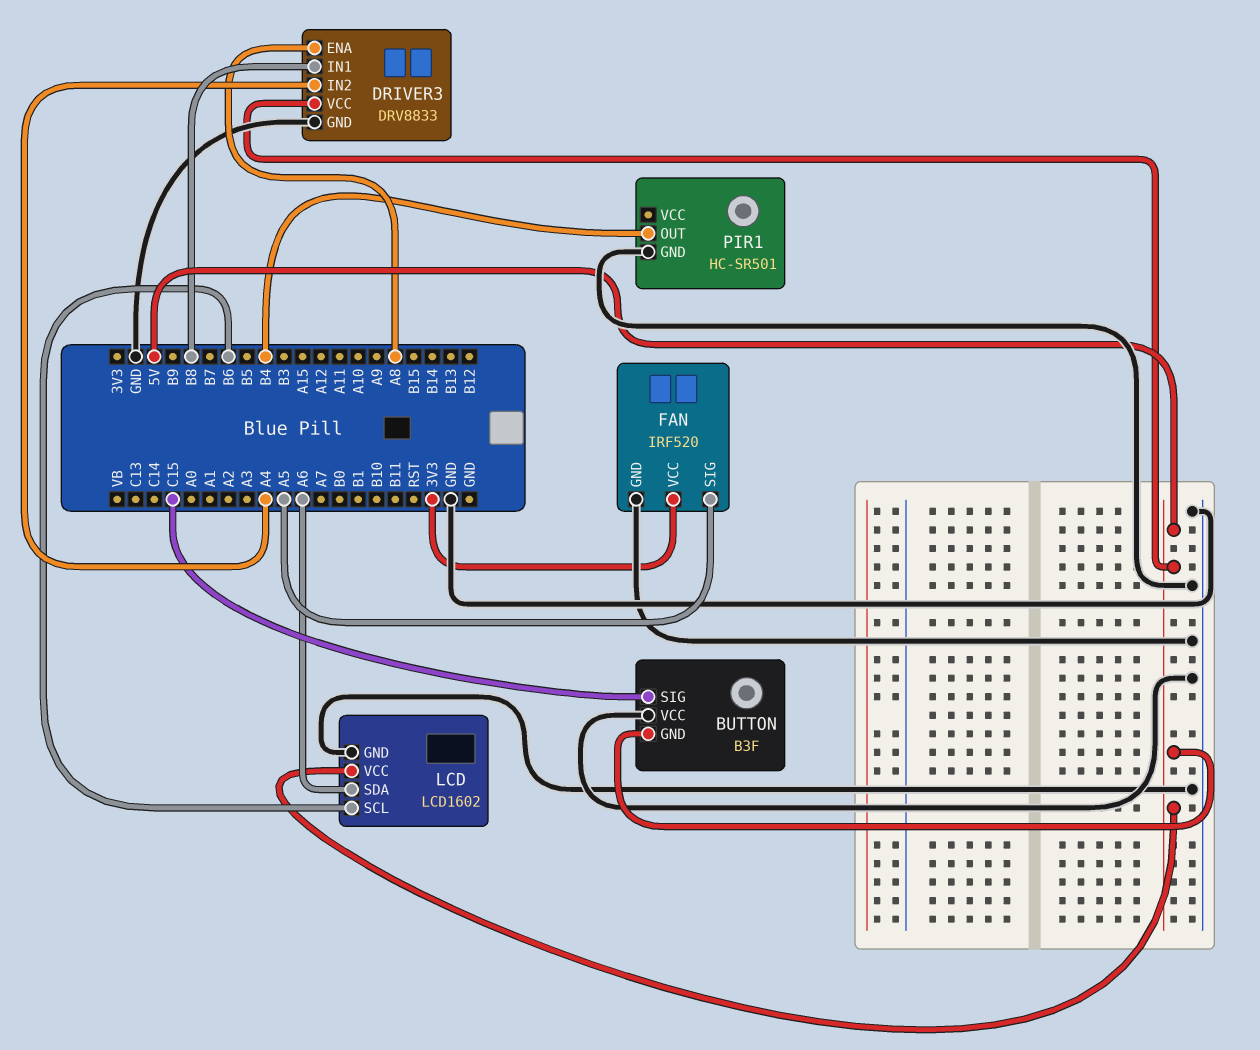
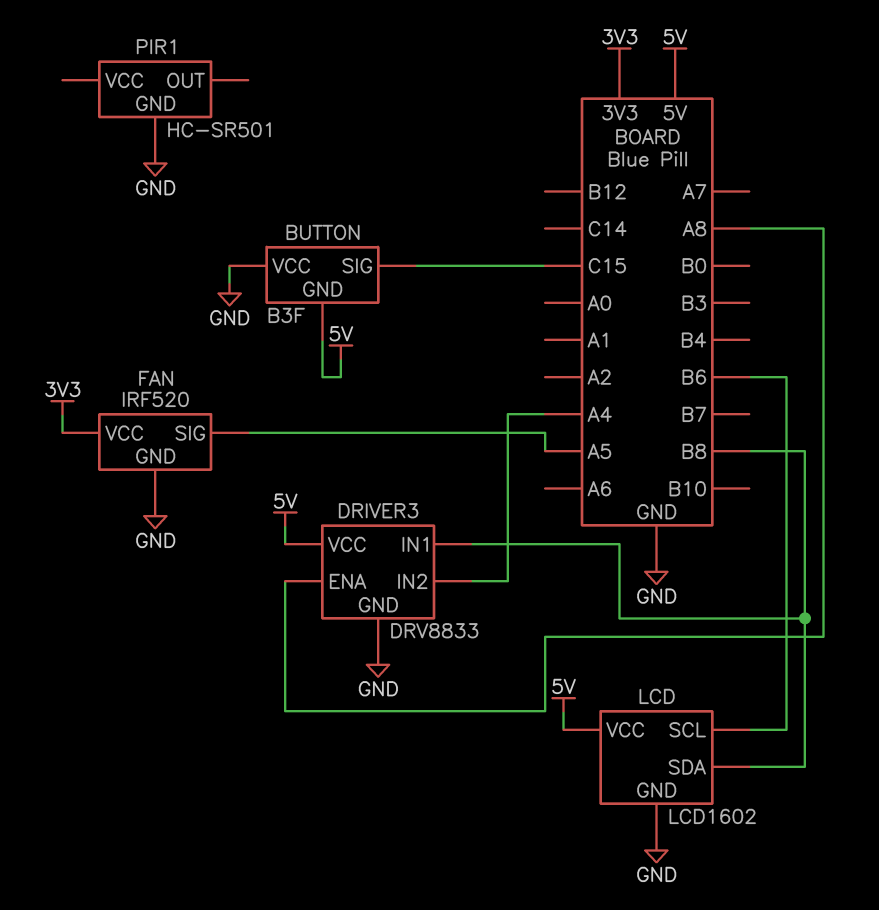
LCD pin SDA: A6 -> B8
PIR1 pin OUT: B4 -> none

